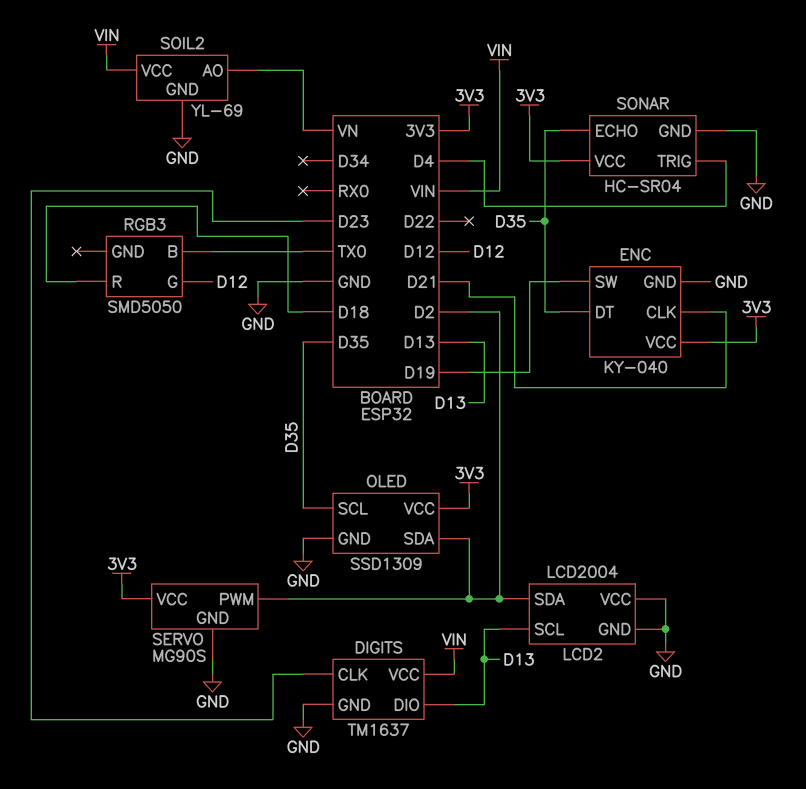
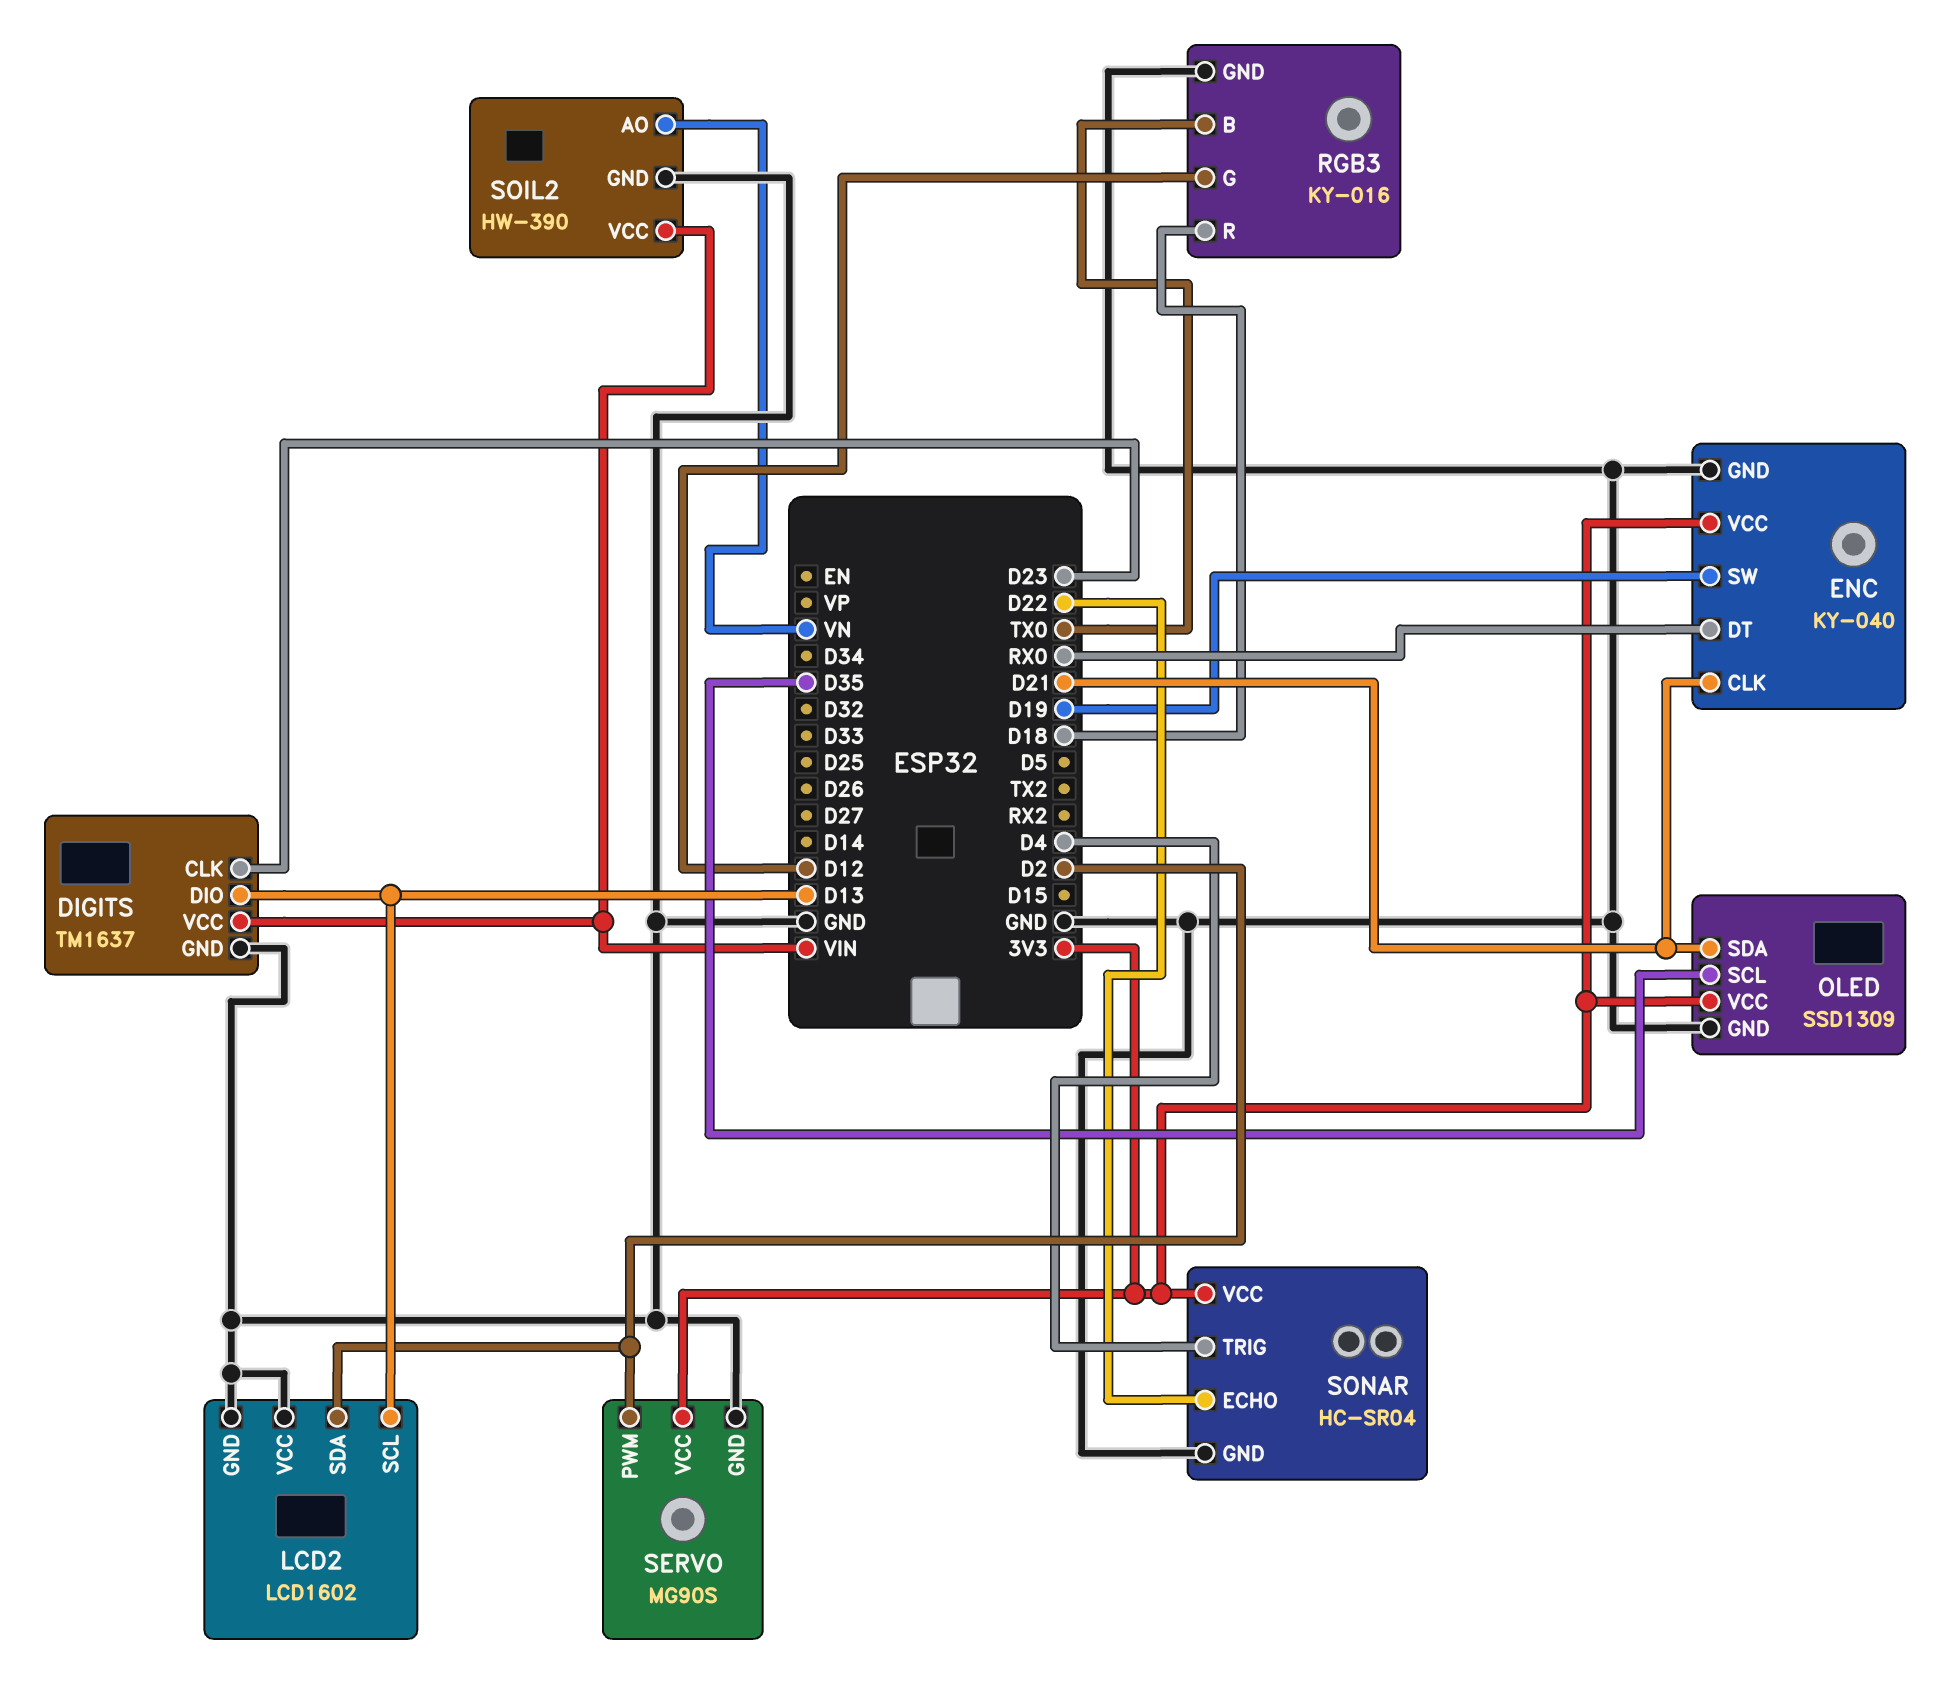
ENC pin DT: D35 -> RX0
LCD2: LCD2004 -> LCD1602
OLED pin SDA: D2 -> D21
RGB3: SMD5050 -> KY-016
RGB3 pin GND: none -> GND
SOIL2: YL-69 -> HW-390
SONAR pin ECHO: D35 -> D22

